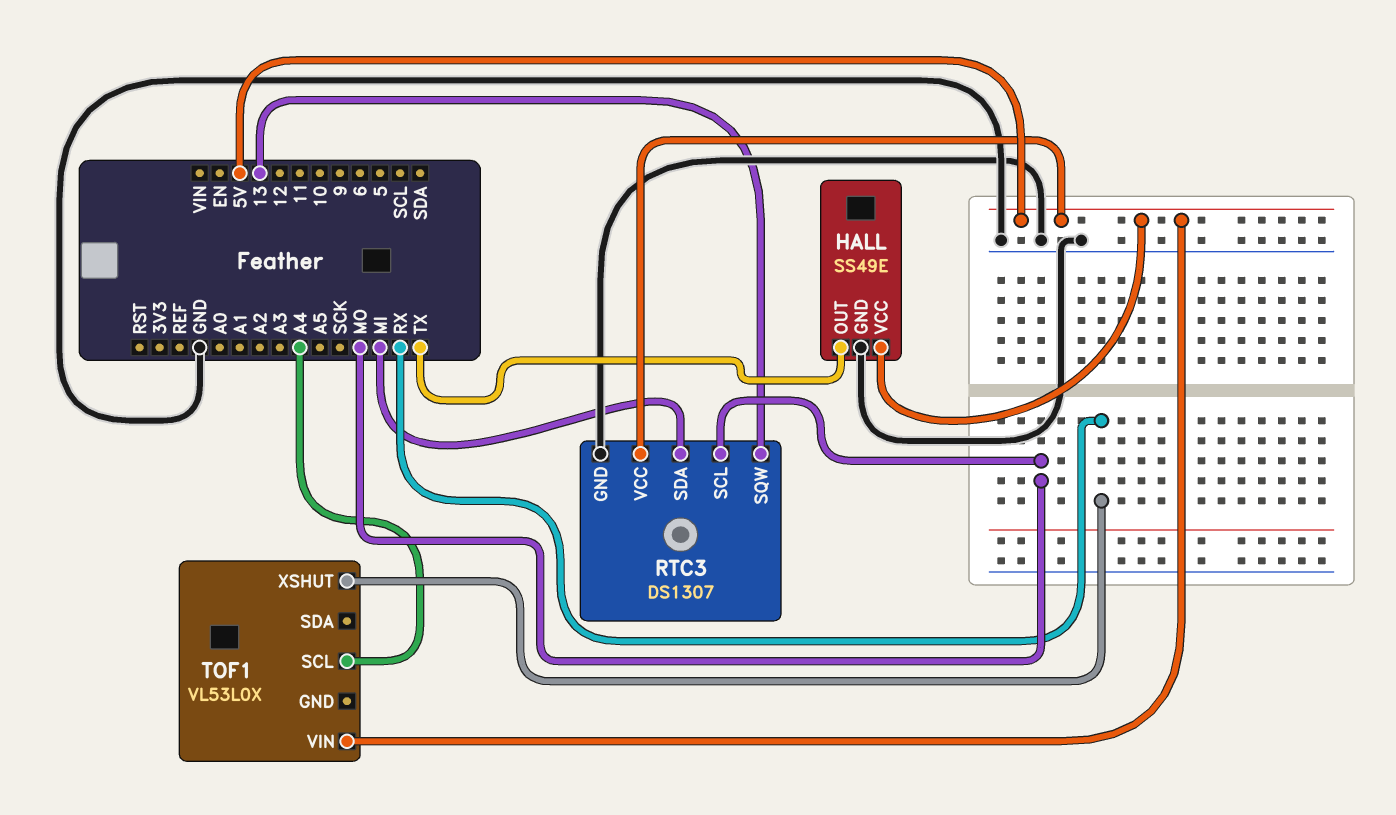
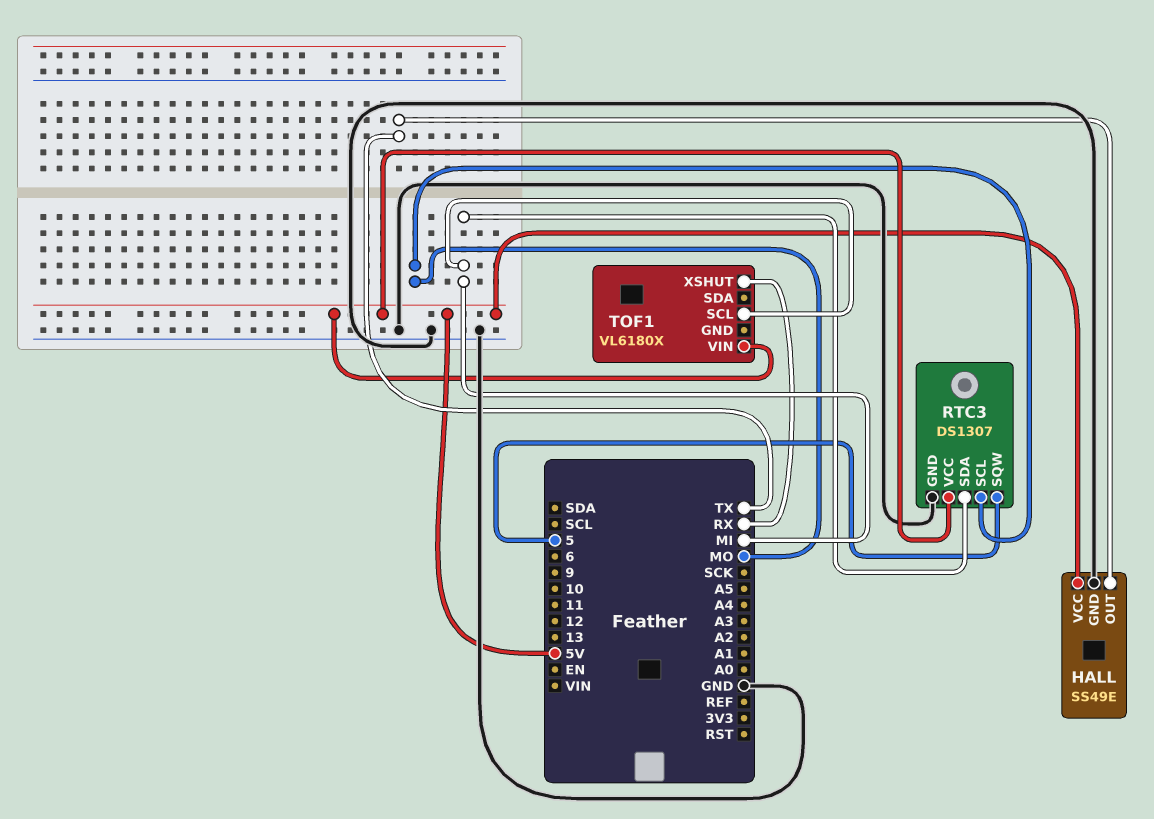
RTC3 pin SQW: 13 -> 5
TOF1: VL53L0X -> VL6180X
TOF1 pin SCL: A4 -> MI

